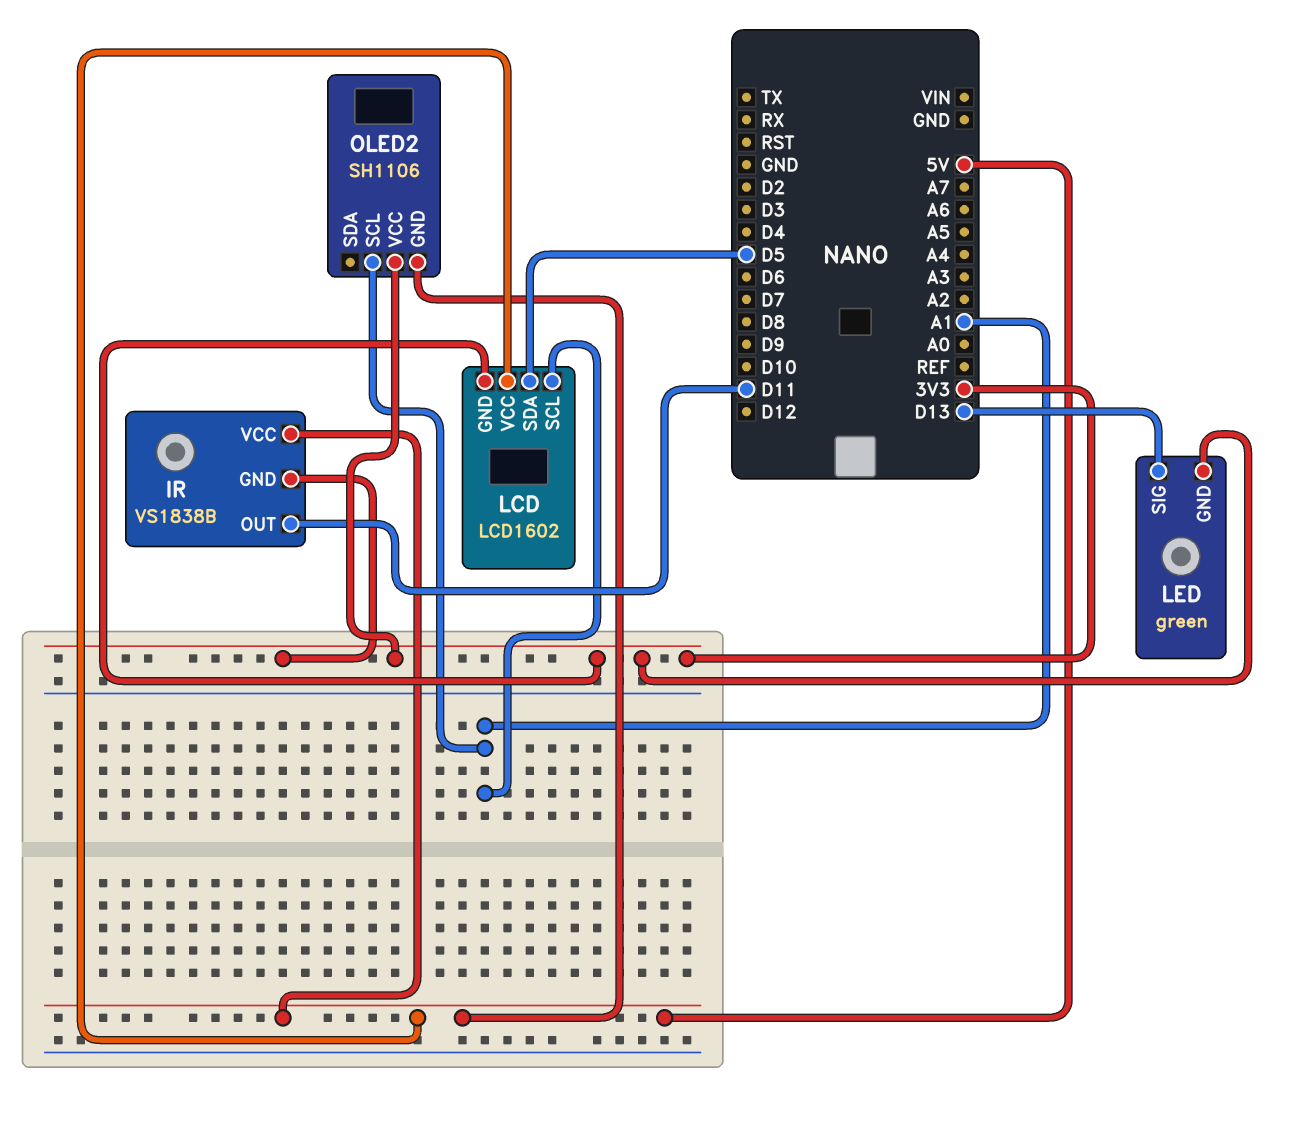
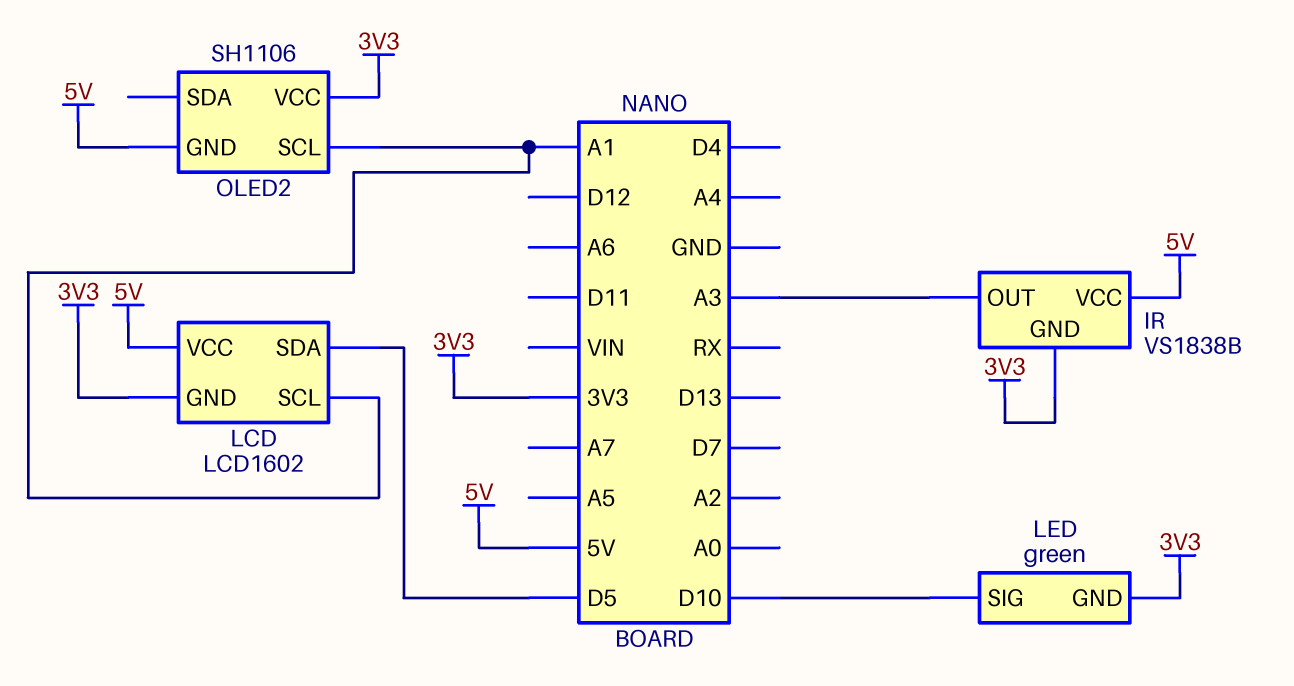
IR pin OUT: D11 -> A3
LED pin SIG: D13 -> D10

